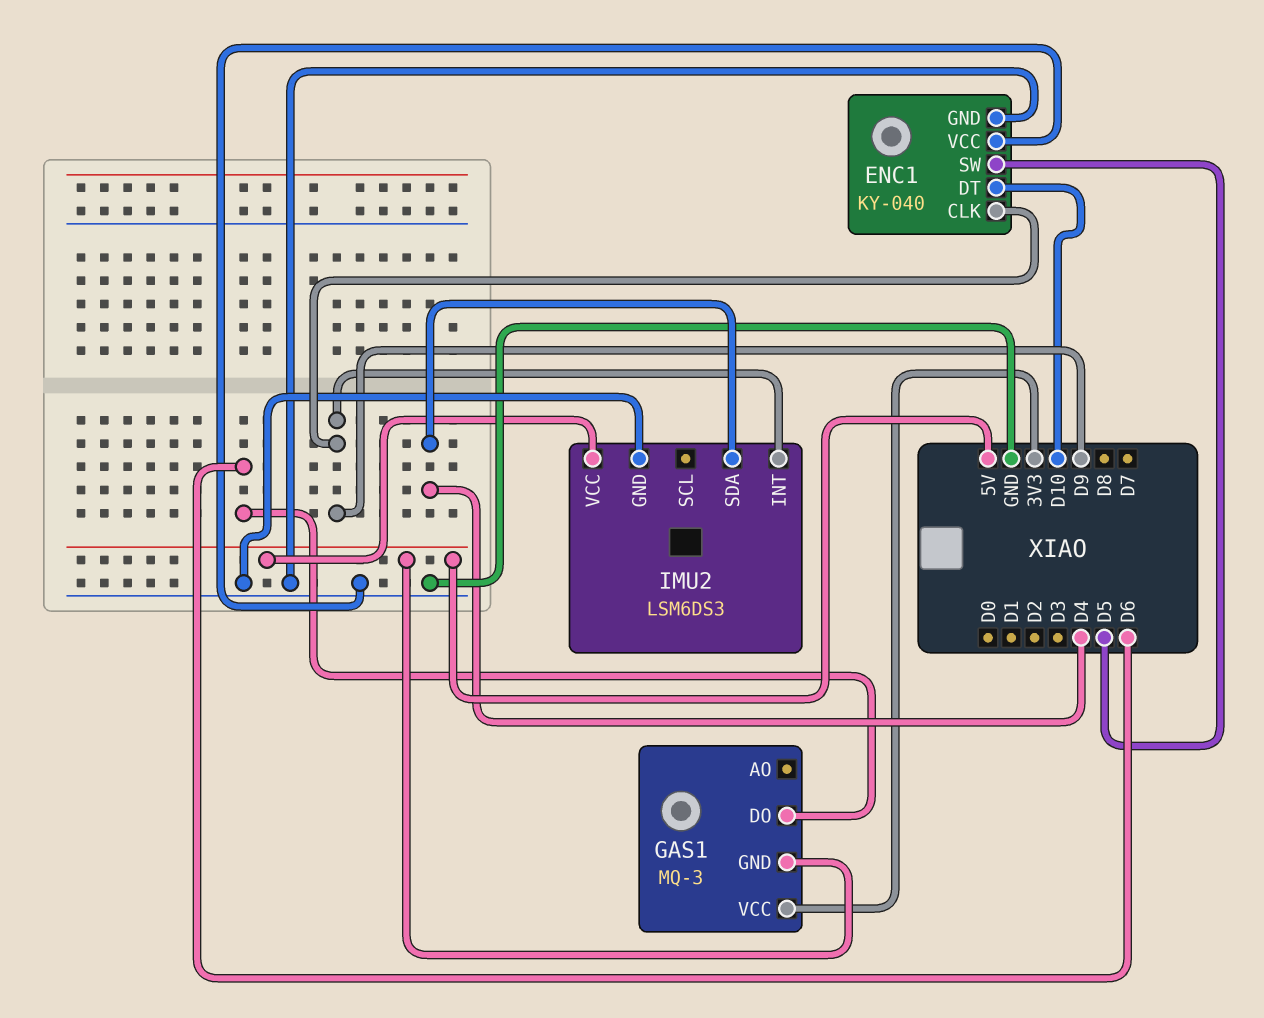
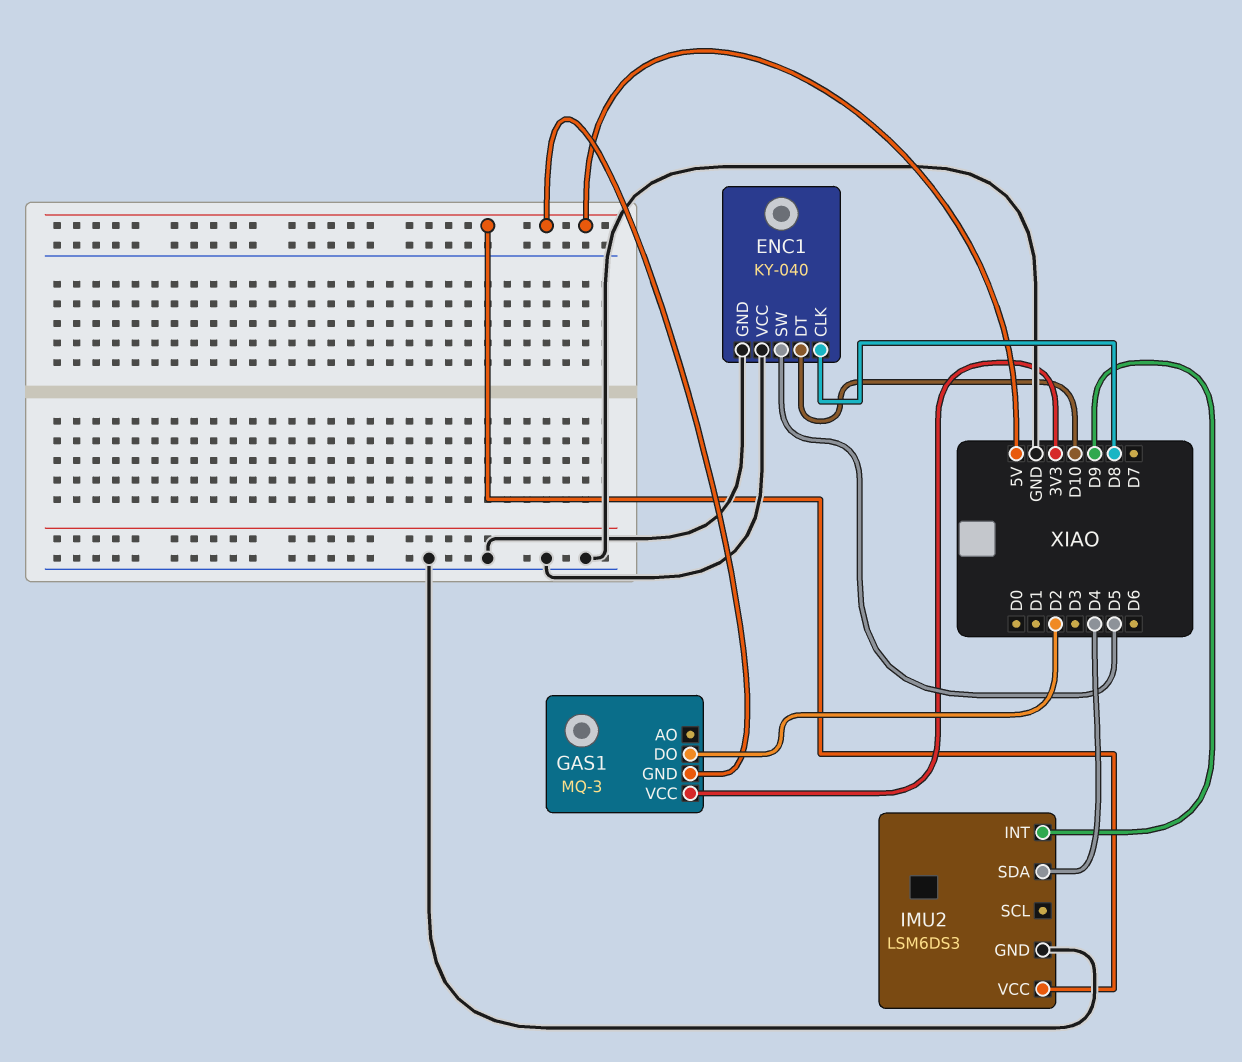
ENC1 pin CLK: D9 -> D8
GAS1 pin DO: D6 -> D2

